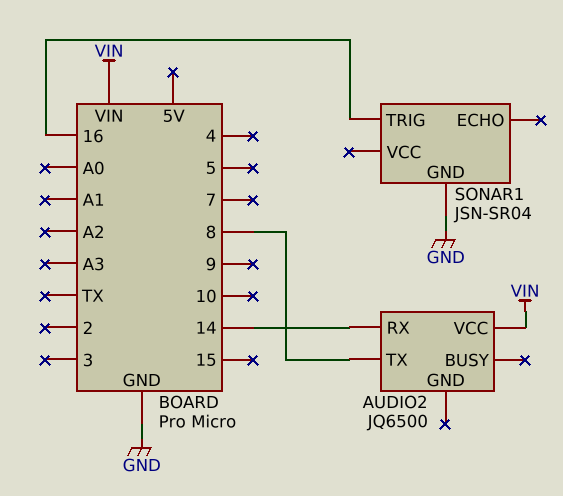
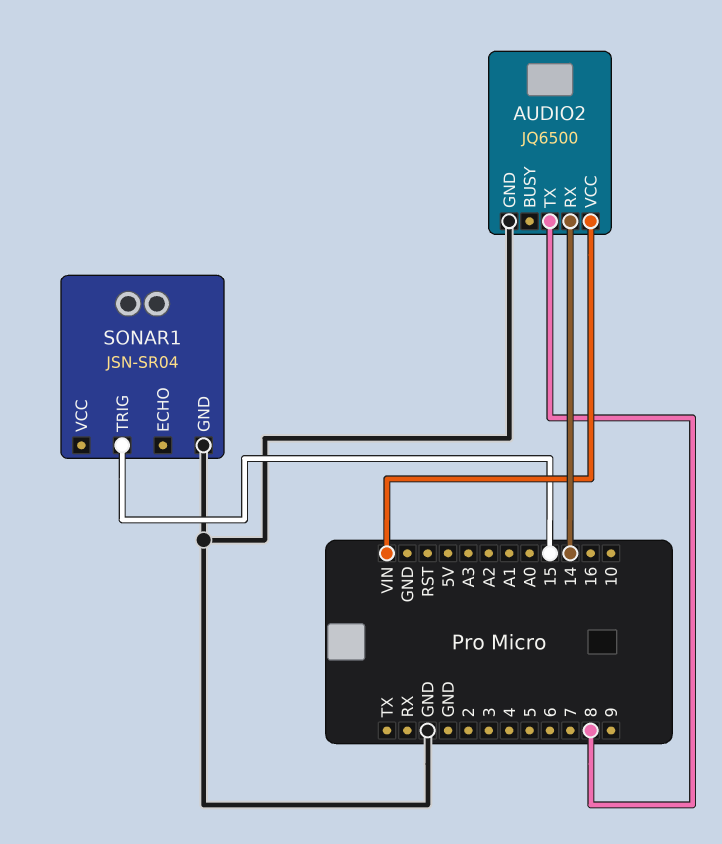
AUDIO2 pin GND: none -> GND
SONAR1 pin TRIG: 16 -> 15

